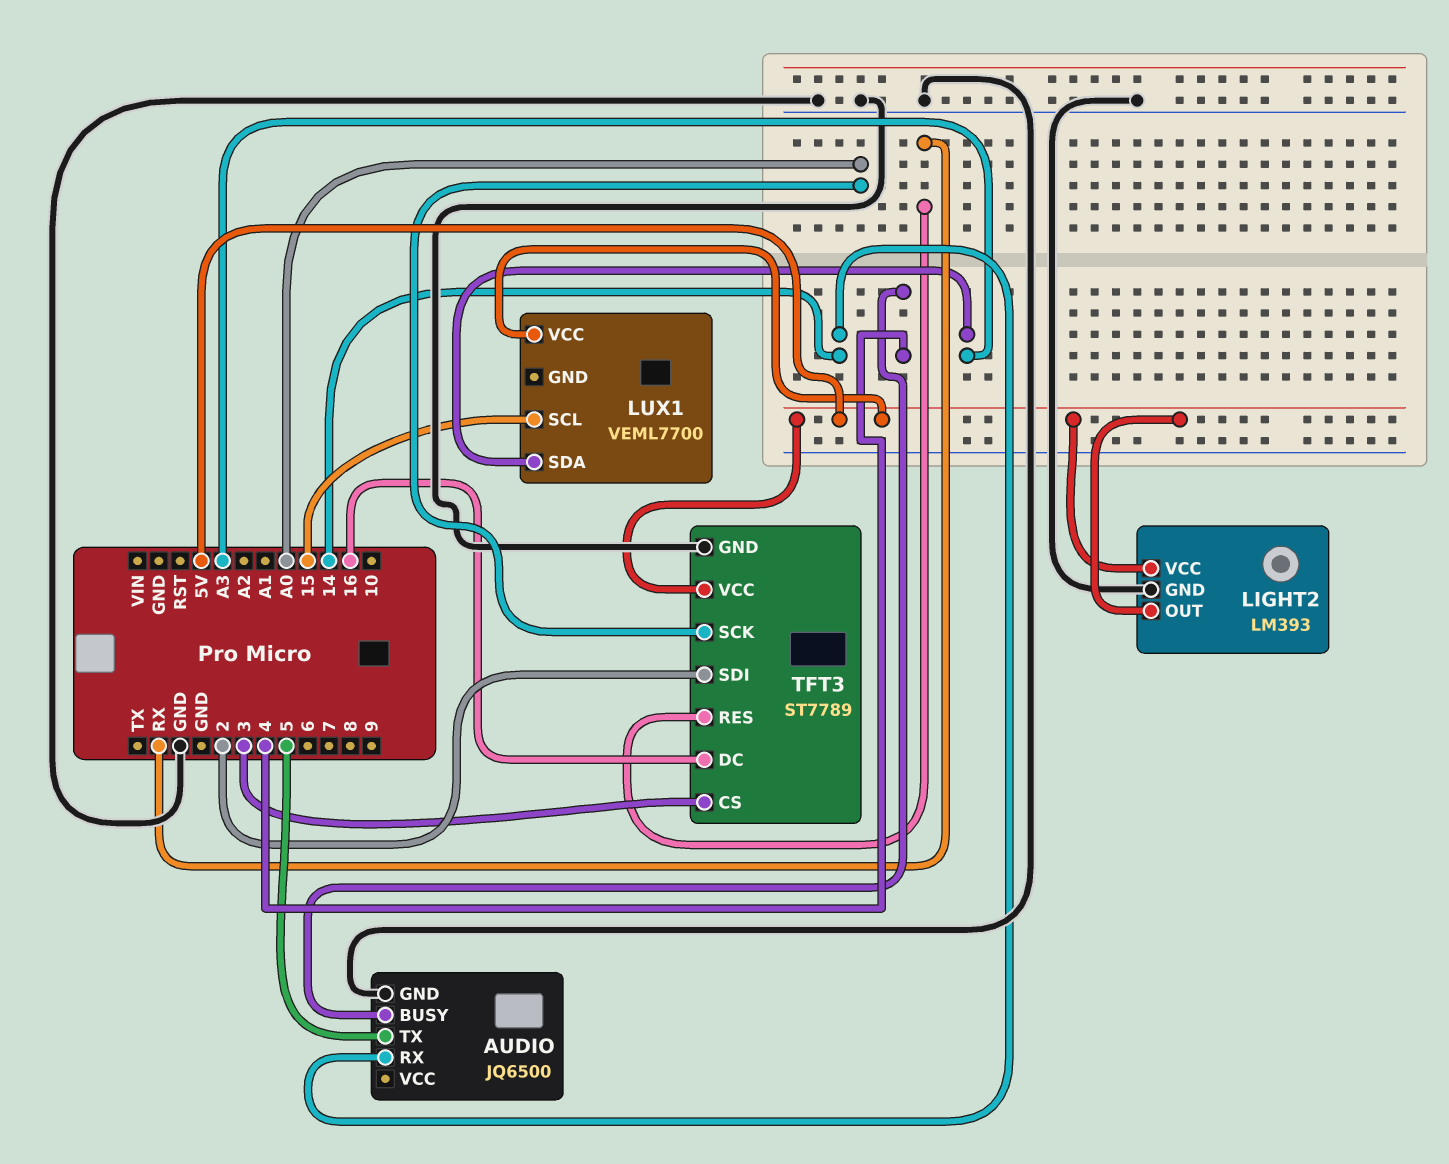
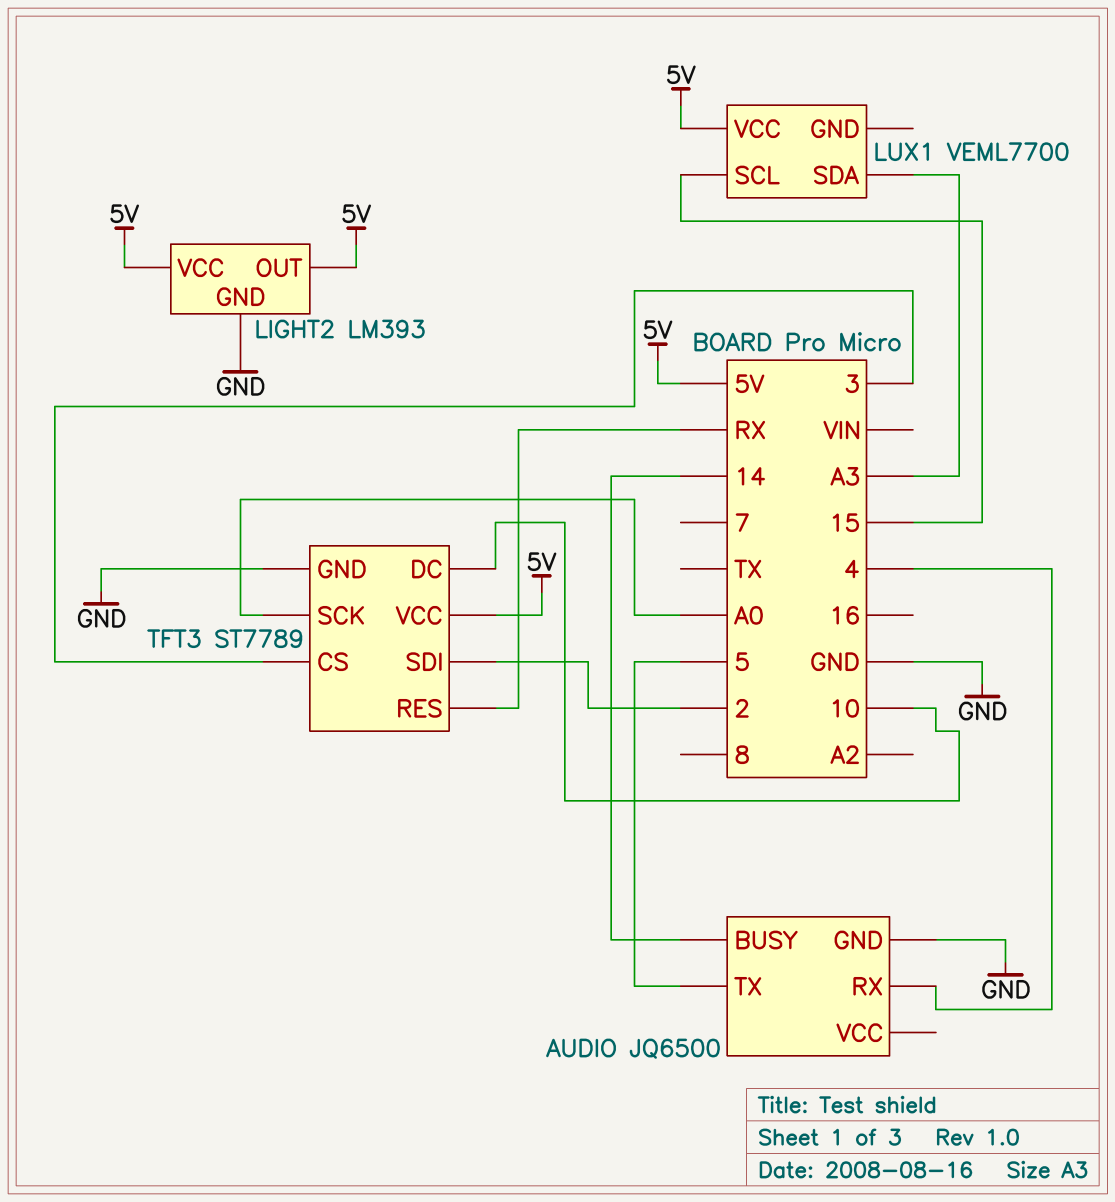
AUDIO pin BUSY: 4 -> 14
AUDIO pin RX: 14 -> 4
TFT3 pin DC: 16 -> 10

